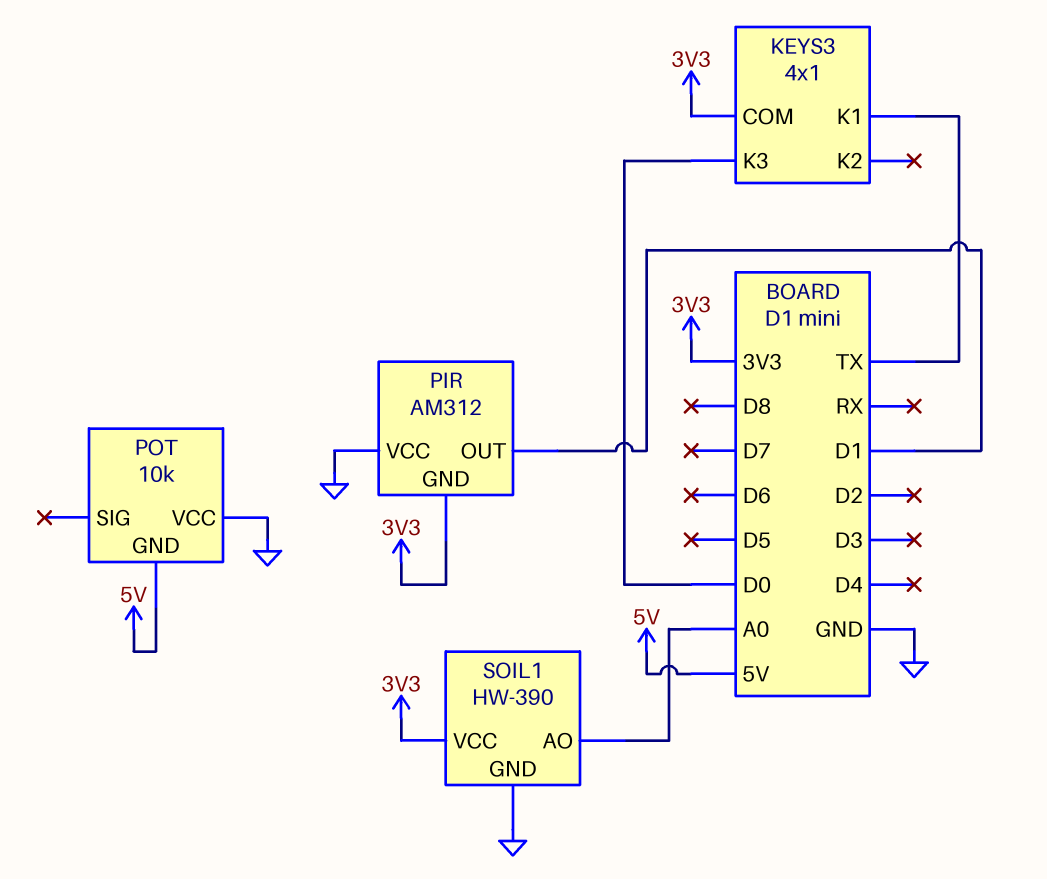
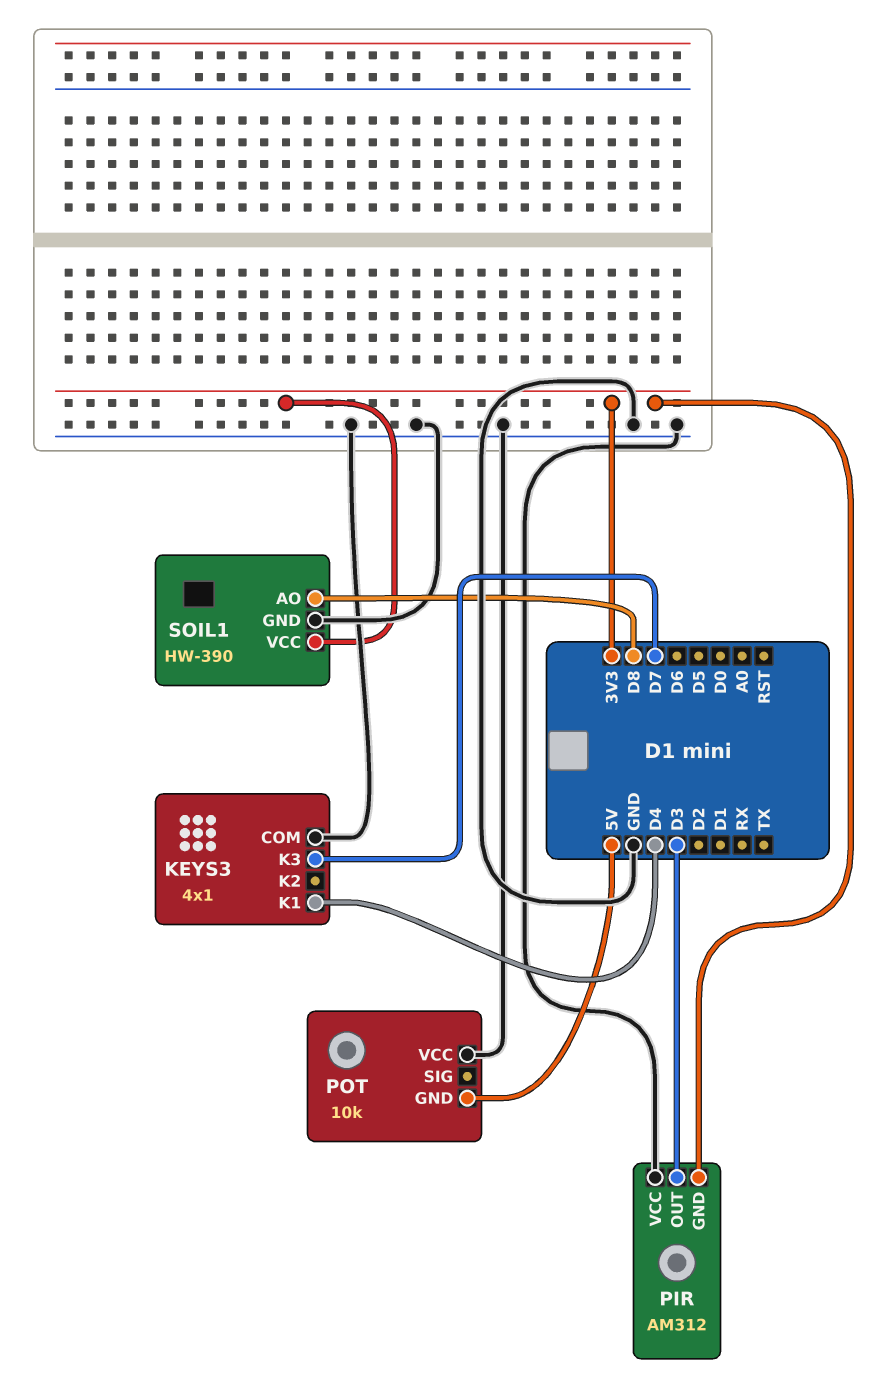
KEYS3 pin COM: 3V3 -> GND
KEYS3 pin K1: TX -> D4
KEYS3 pin K3: D0 -> D7
PIR pin OUT: D1 -> D3
SOIL1 pin AO: A0 -> D8

